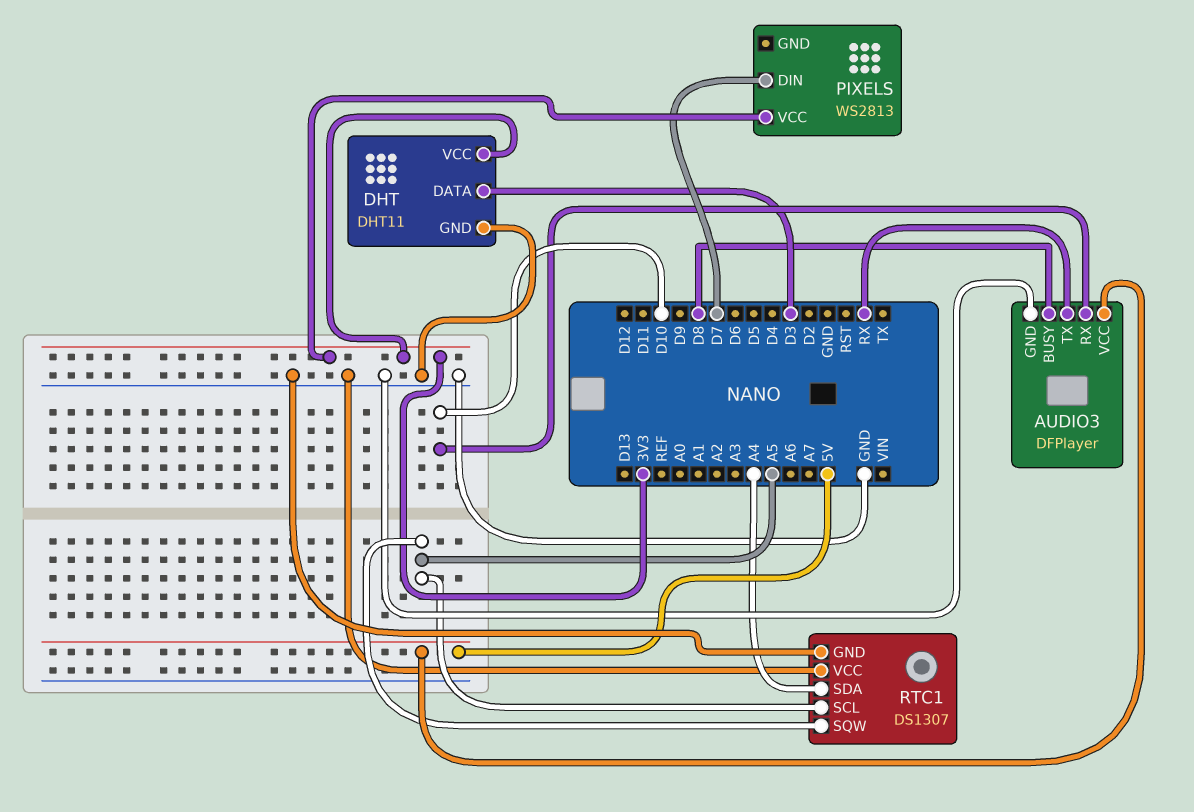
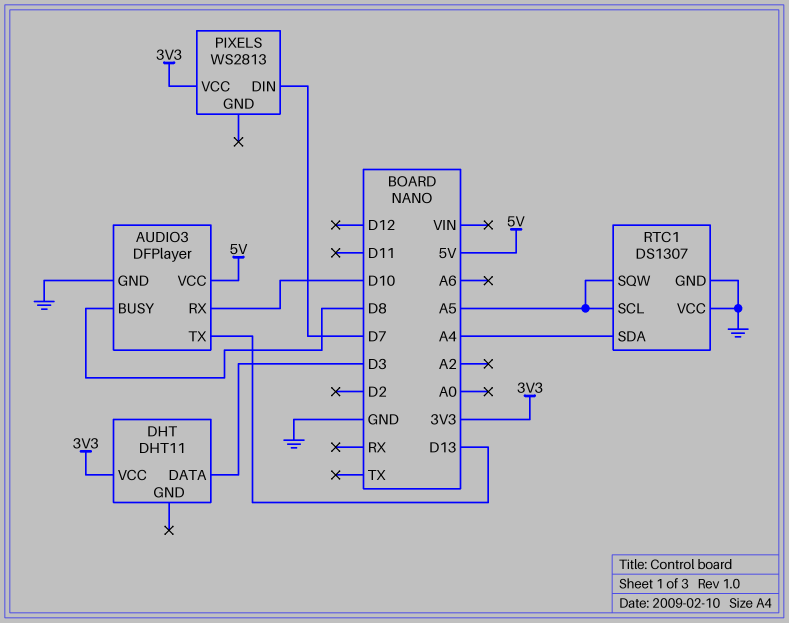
AUDIO3 pin TX: RX -> D13
DHT pin GND: GND -> none

